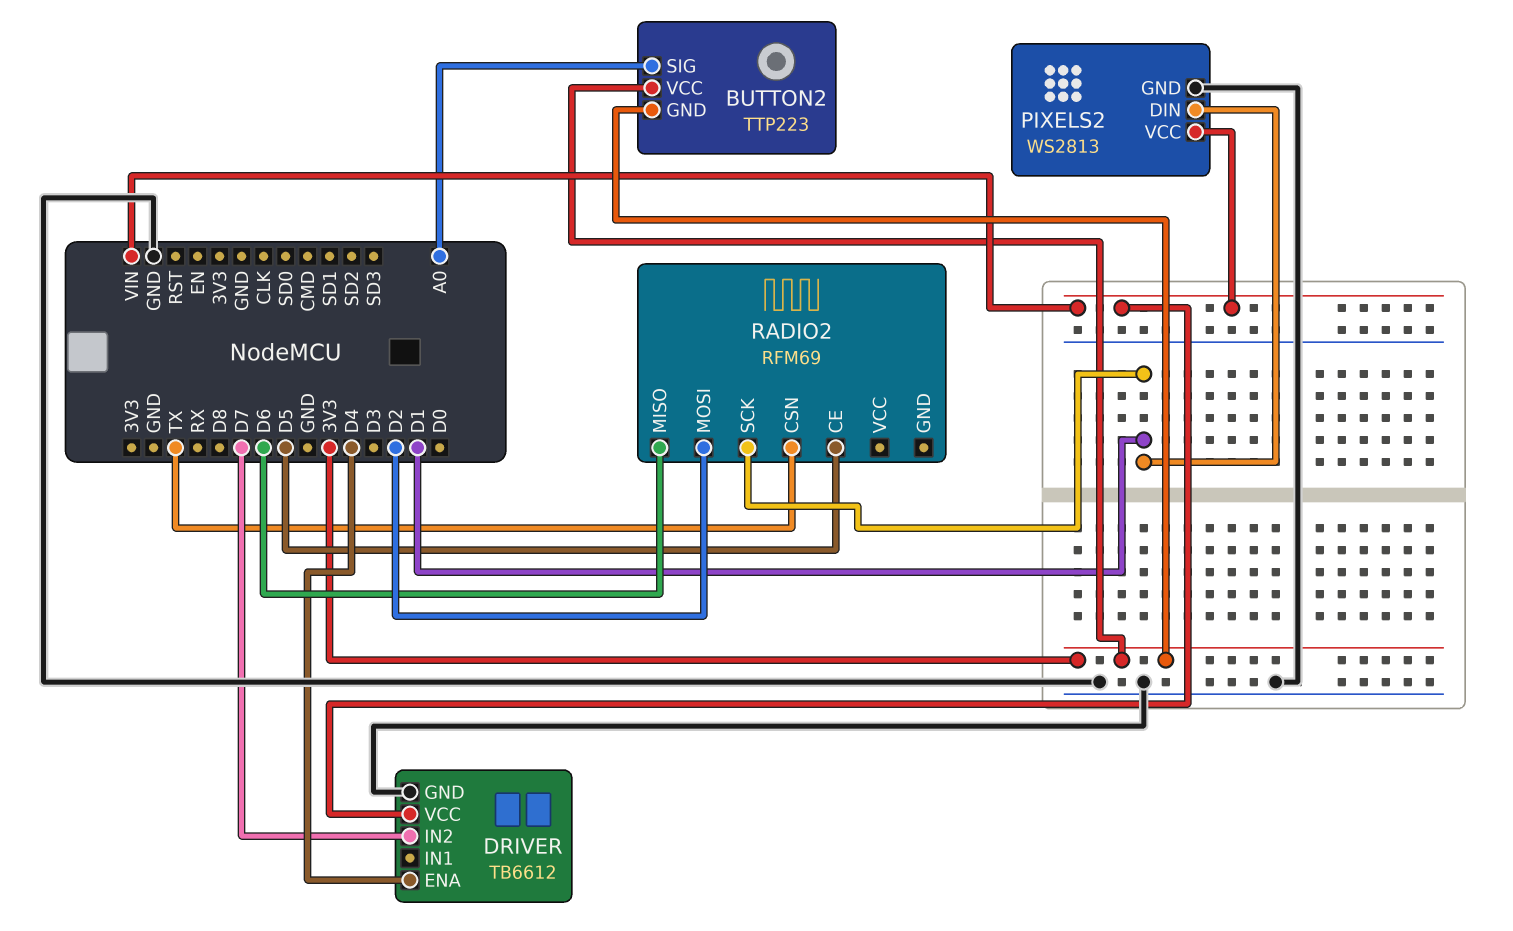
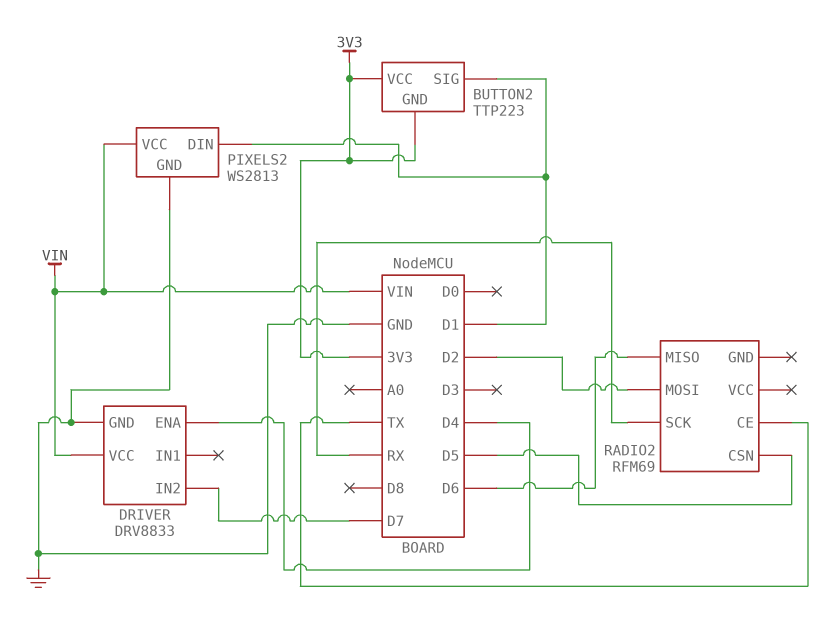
BUTTON2 pin SIG: A0 -> D1
DRIVER: TB6612 -> DRV8833
RADIO2 pin CE: D5 -> TX
RADIO2 pin CSN: TX -> D5
RADIO2 pin SCK: D1 -> RX

